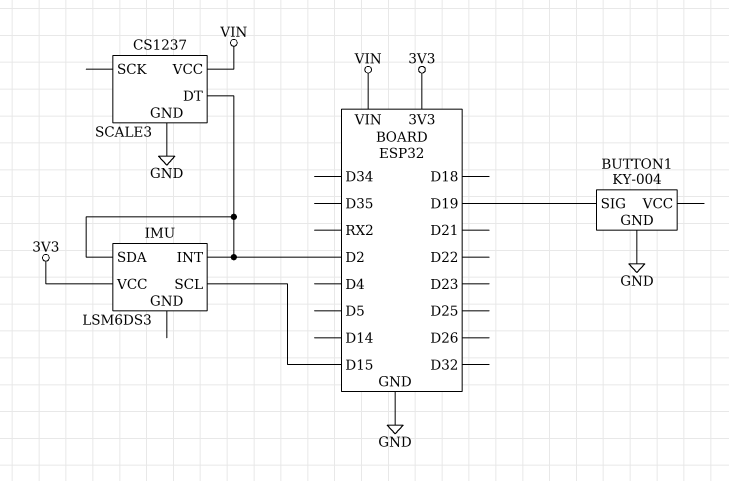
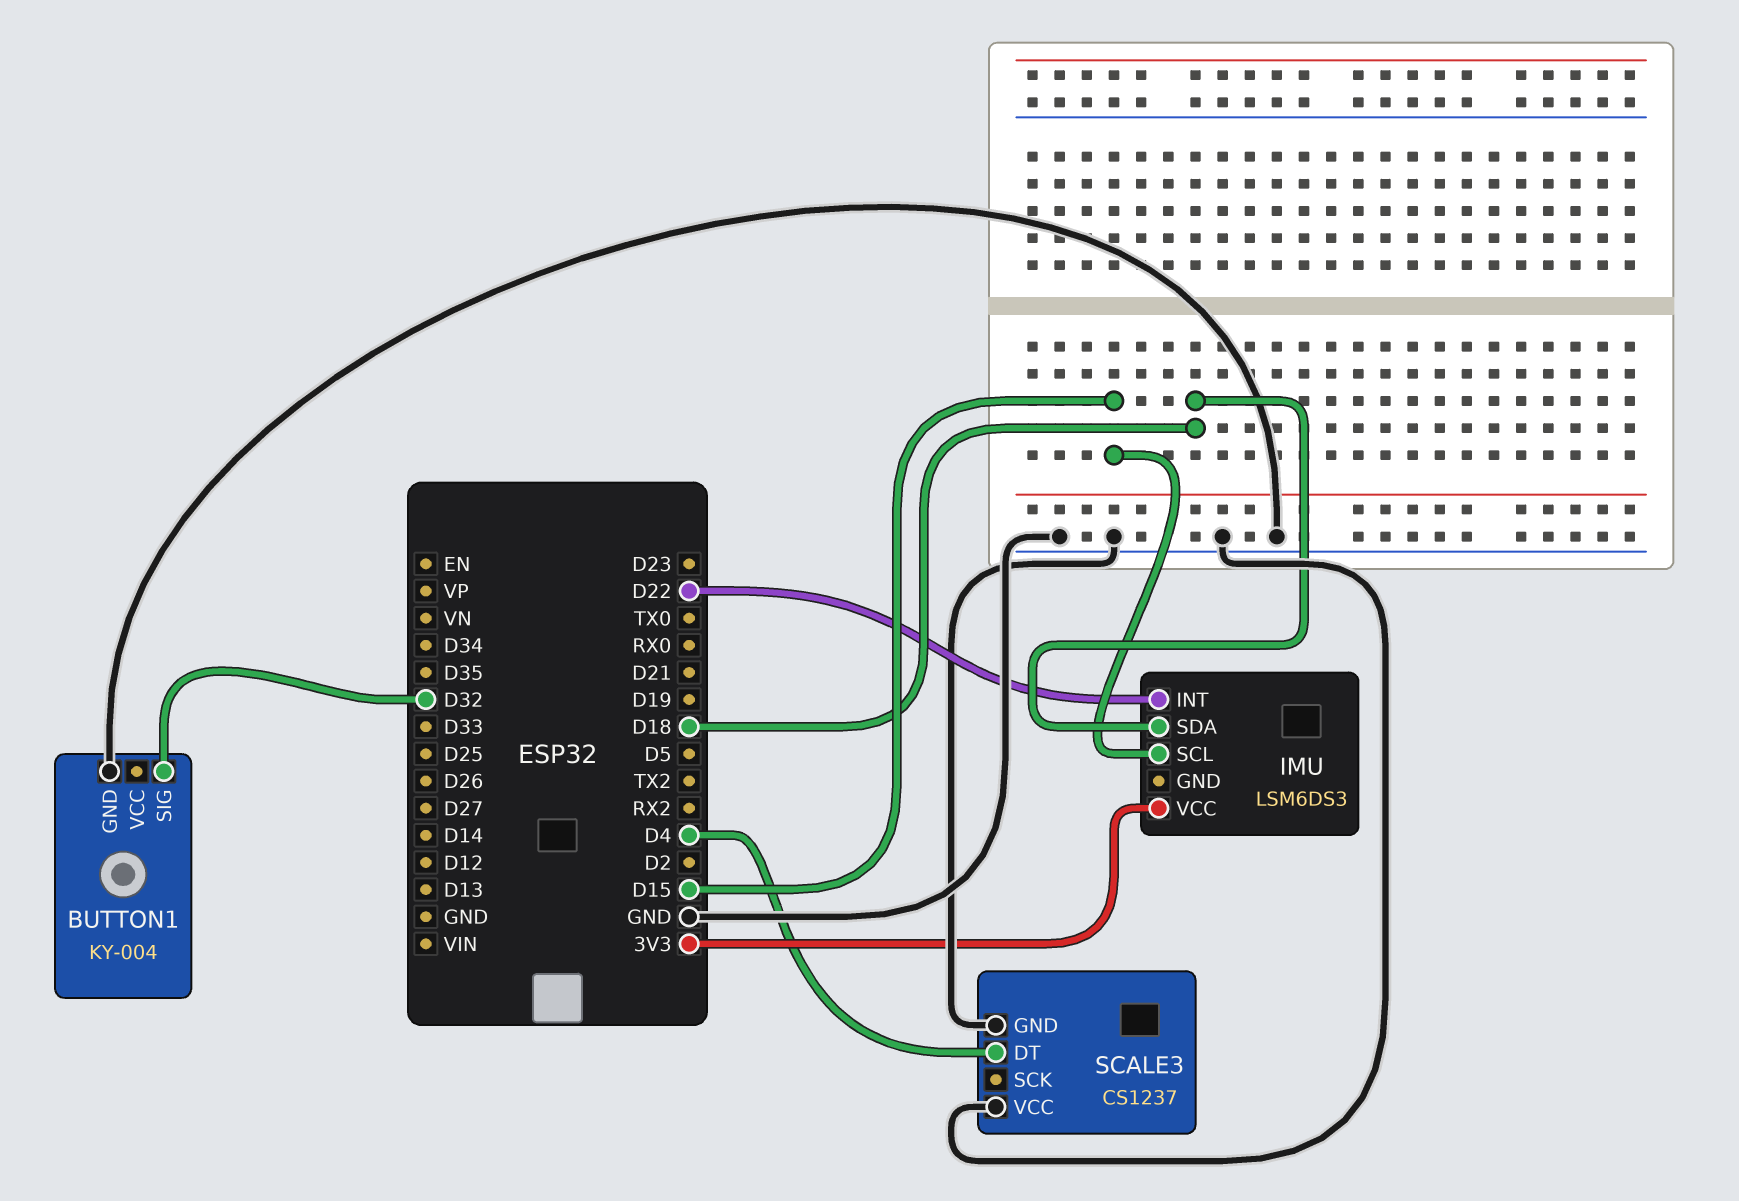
BUTTON1 pin SIG: D19 -> D32
IMU pin INT: D2 -> D22
IMU pin SDA: D2 -> D18
SCALE3 pin DT: D2 -> D4
SCALE3 pin VCC: VIN -> GND

